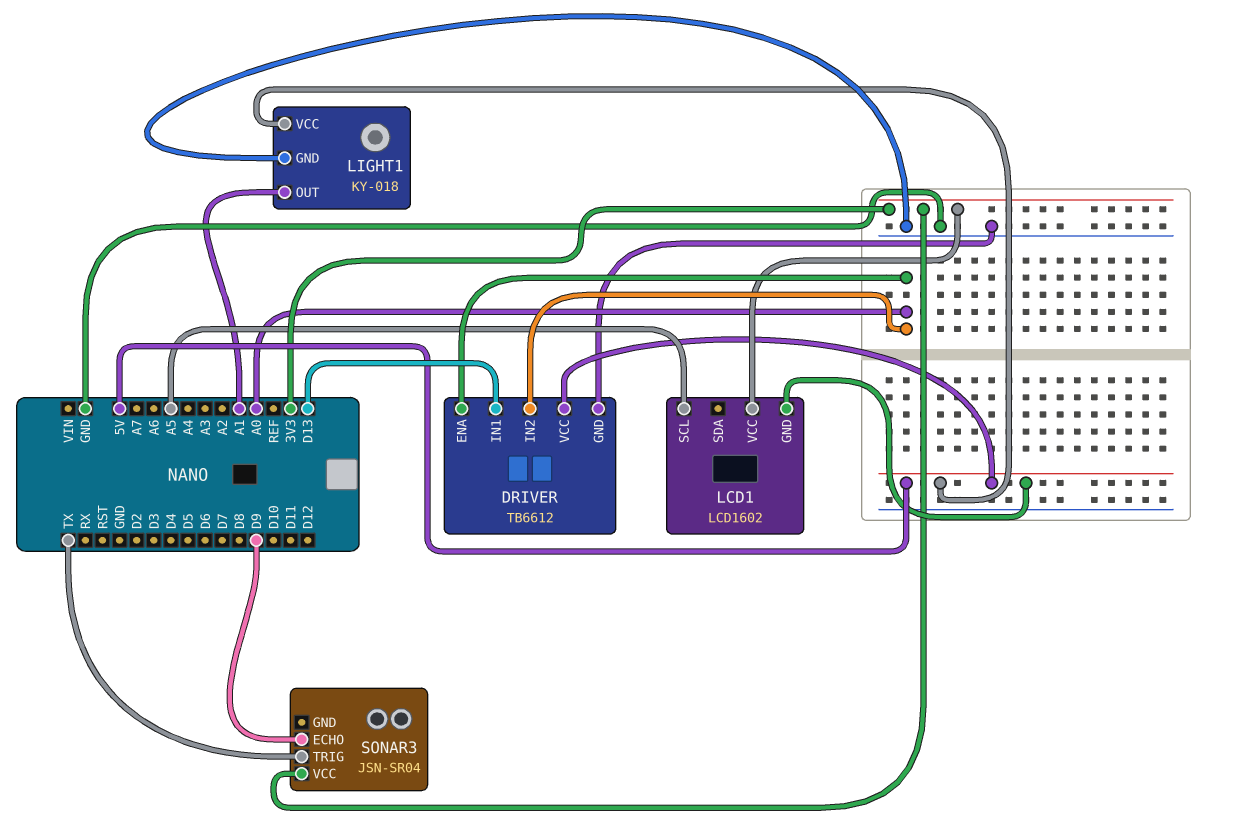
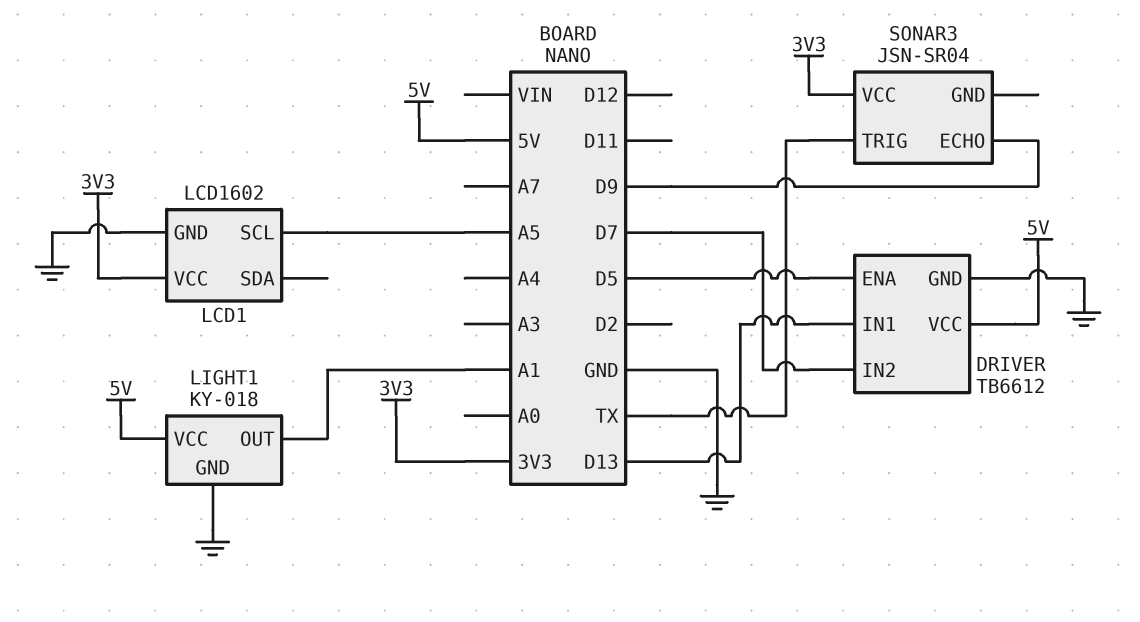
DRIVER pin ENA: A0 -> D5
DRIVER pin IN2: A0 -> D7
LCD1 pin GND: 5V -> GND

